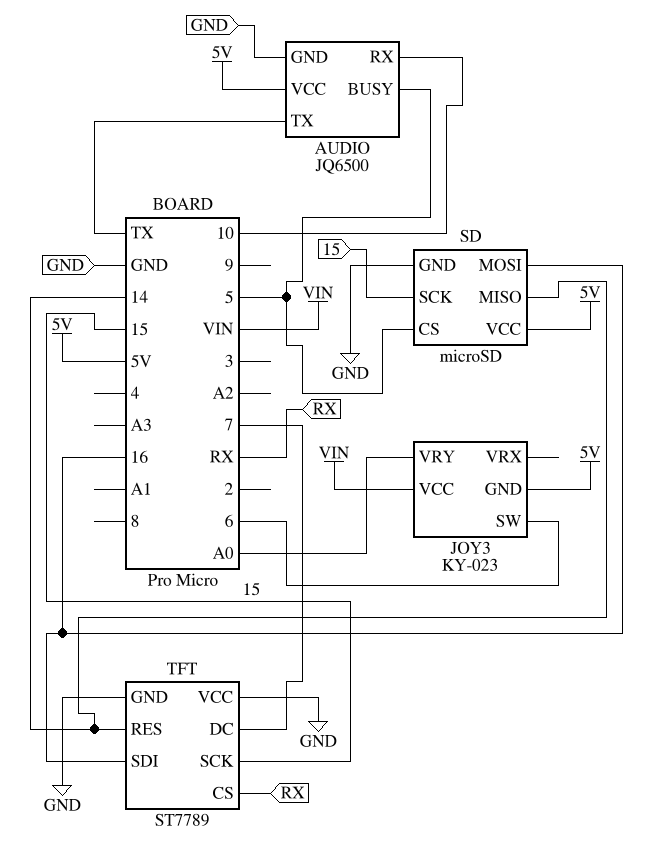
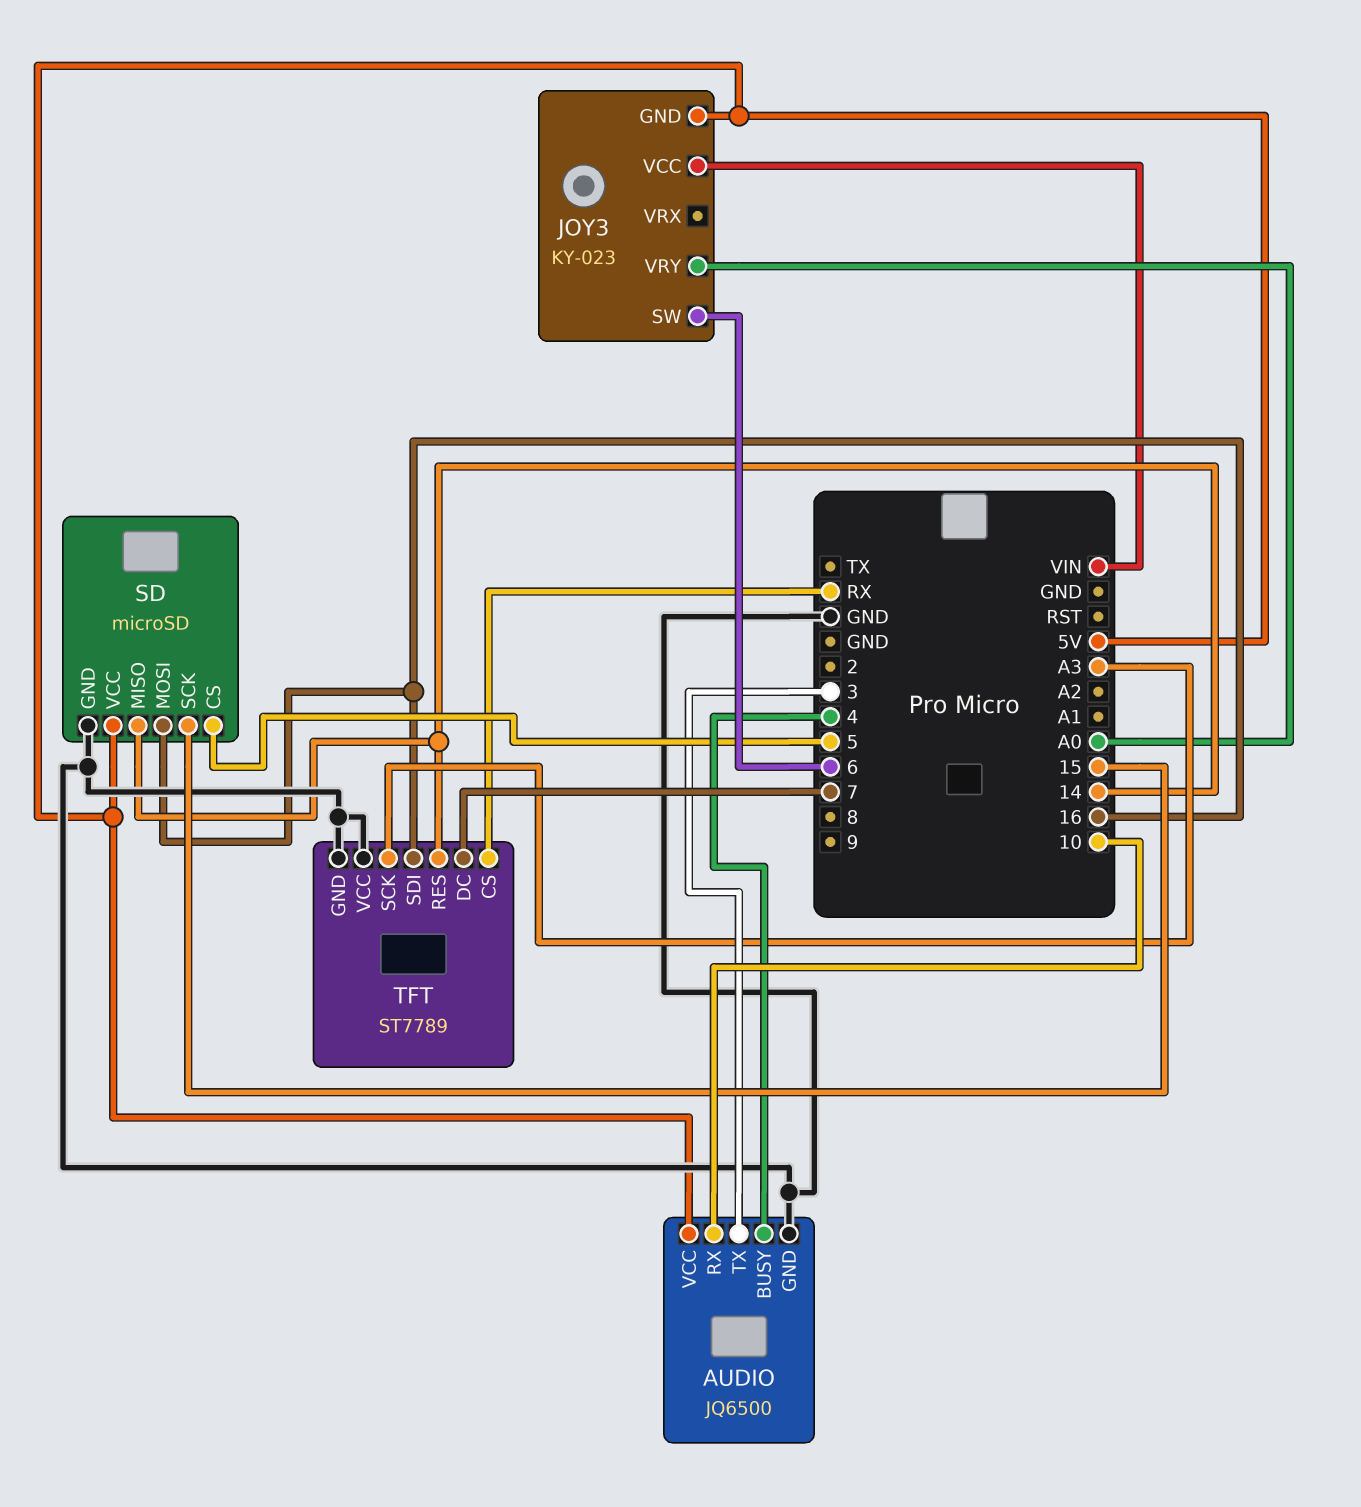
AUDIO pin BUSY: 5 -> 4
AUDIO pin TX: TX -> 3
TFT pin SCK: 15 -> A3

